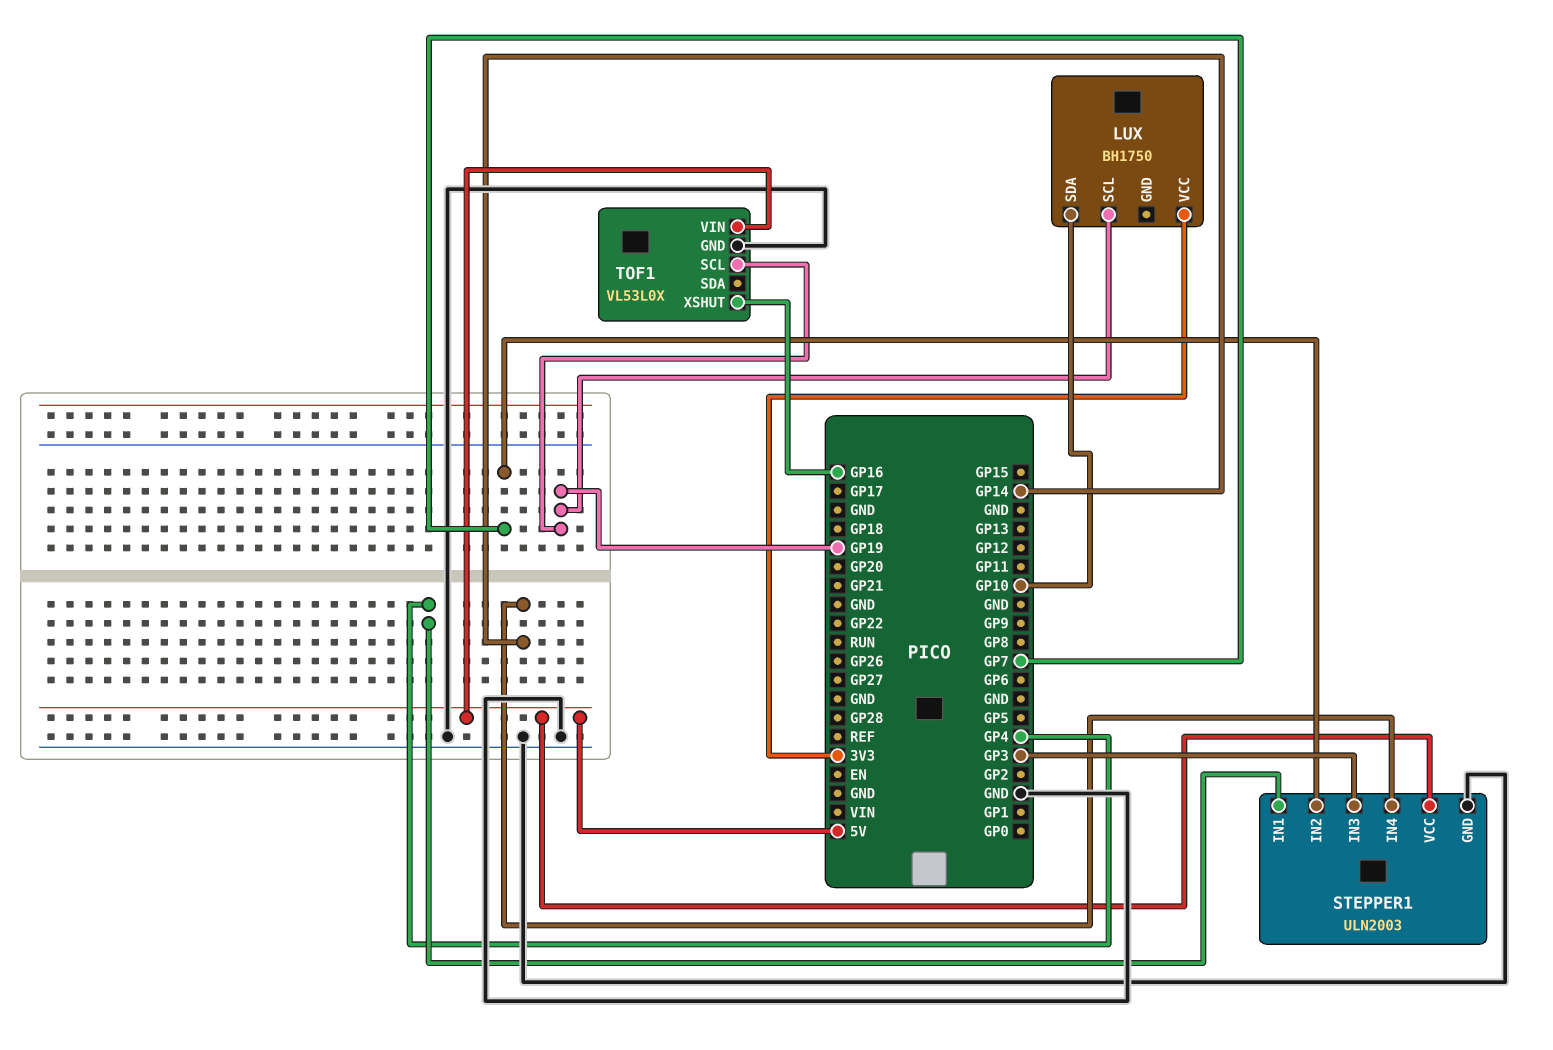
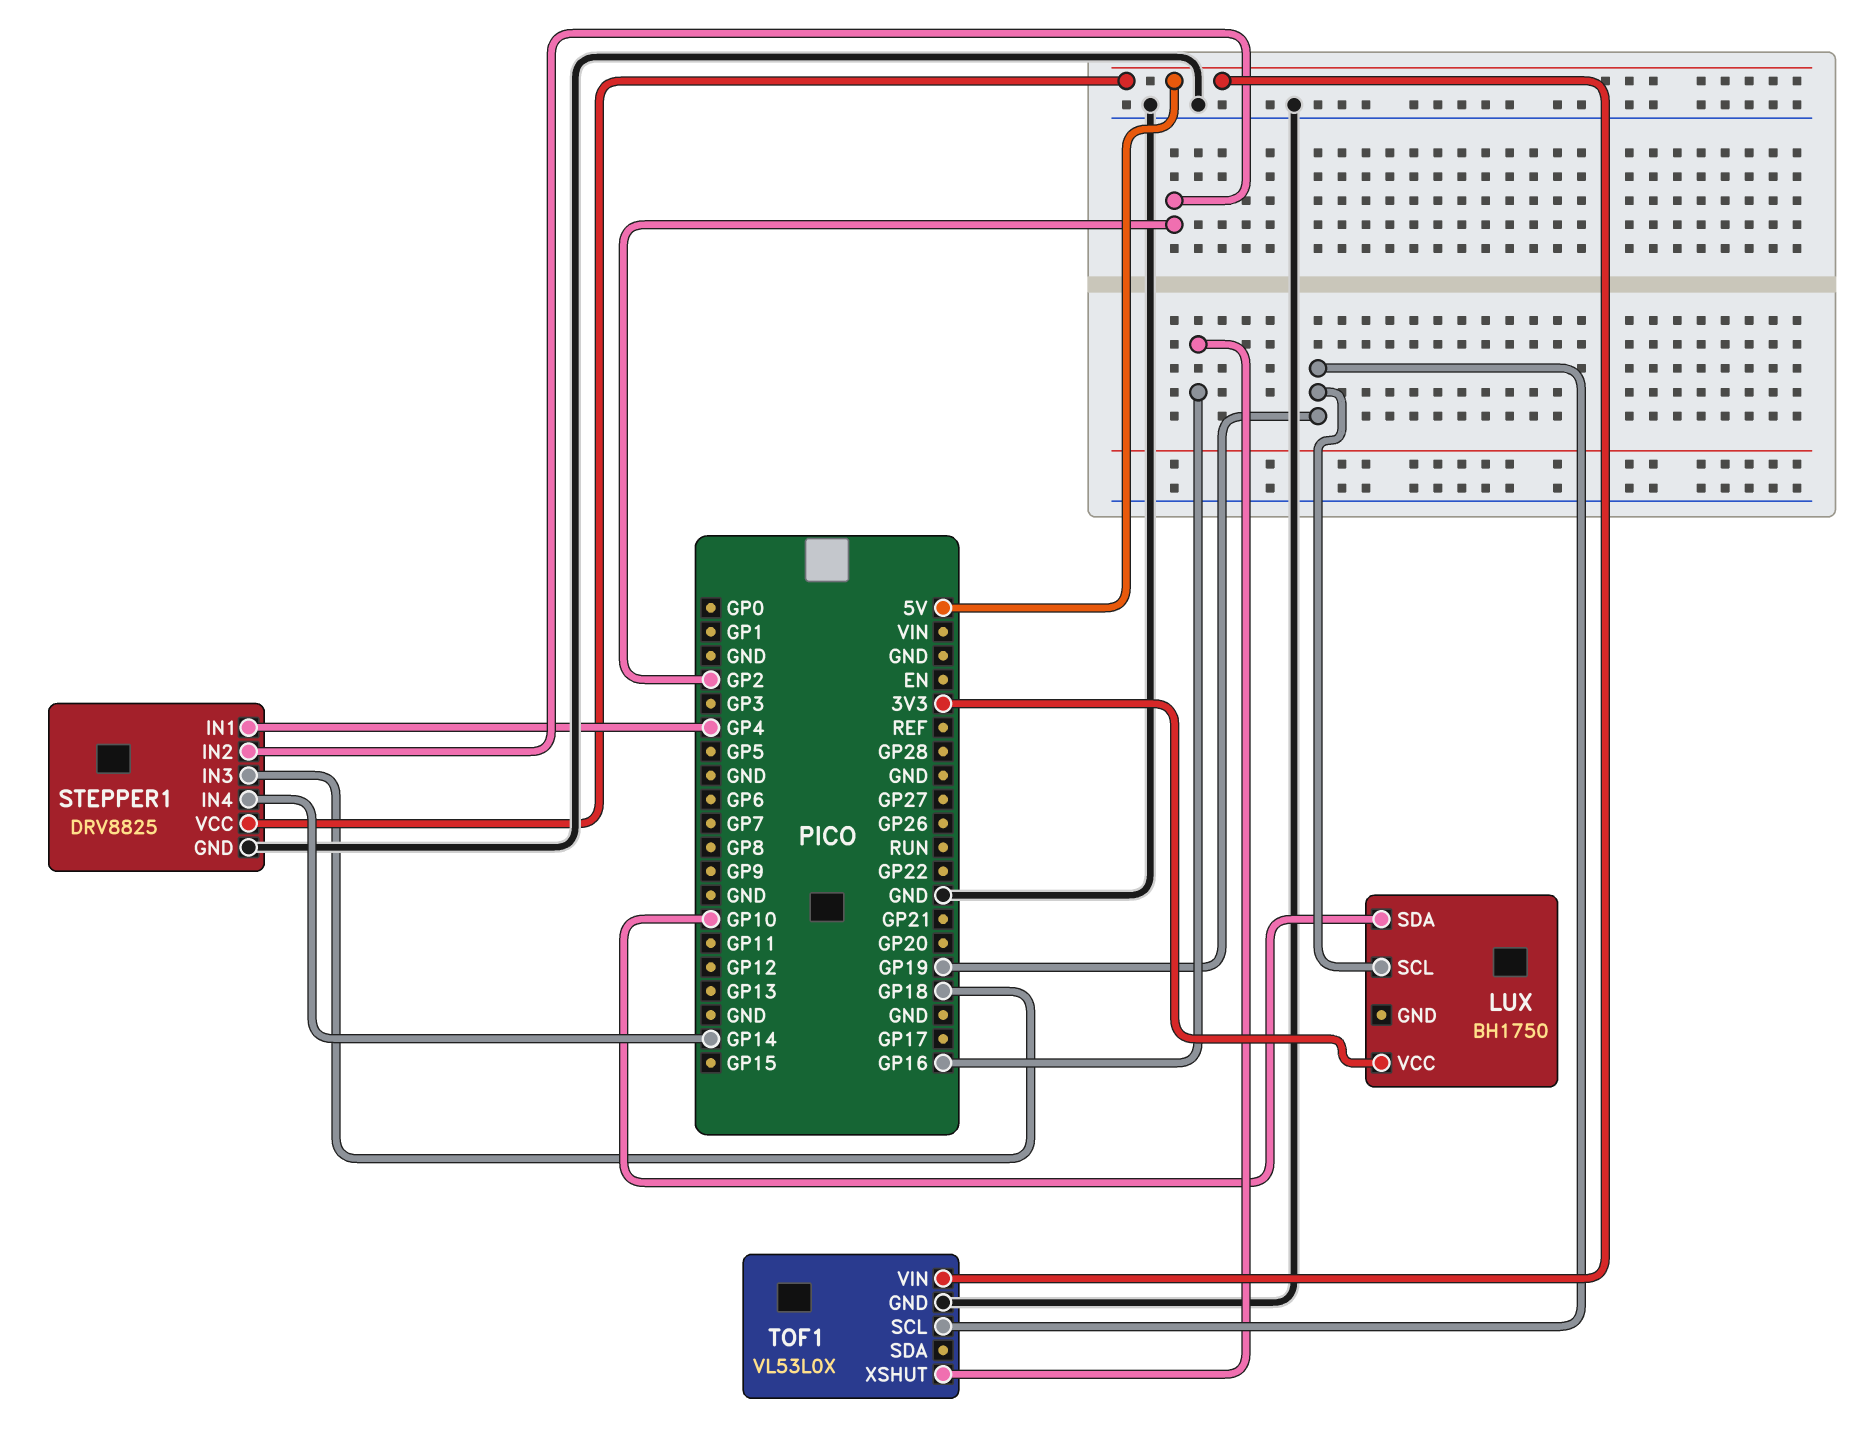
STEPPER1: ULN2003 -> DRV8825
STEPPER1 pin IN2: GP7 -> GP2
STEPPER1 pin IN3: GP3 -> GP18

